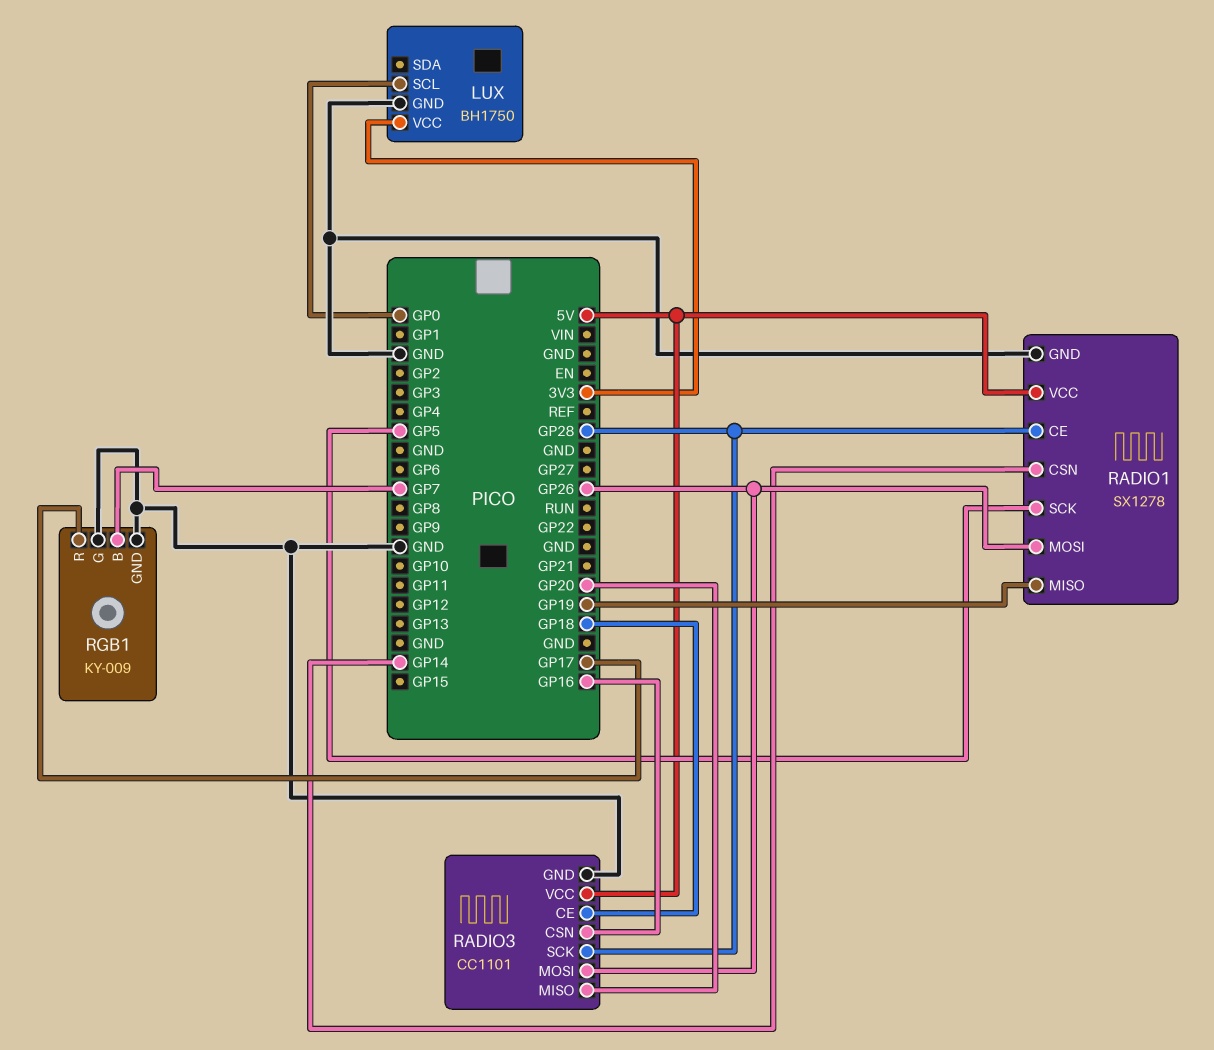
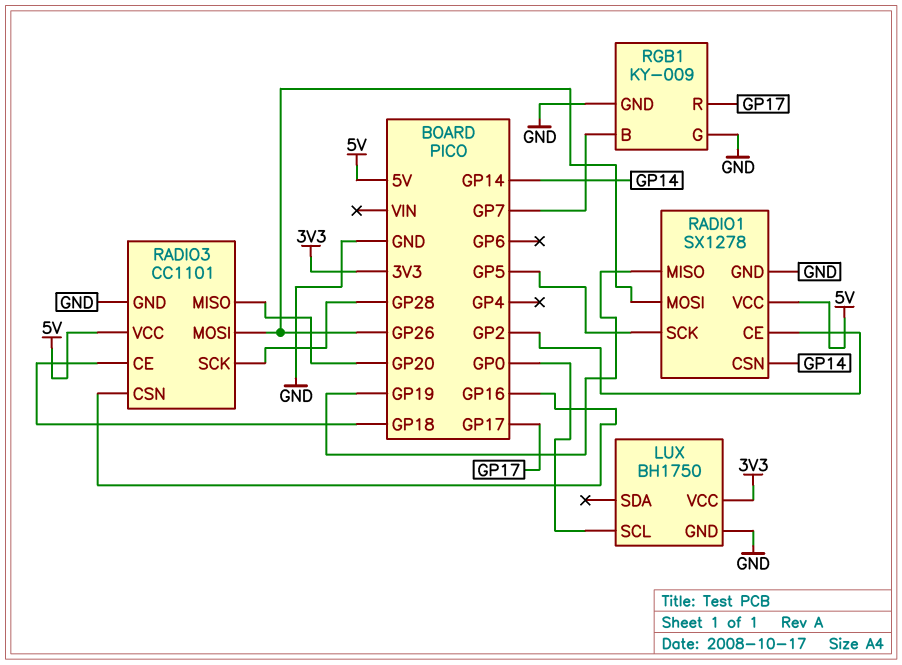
RADIO1 pin CE: GP28 -> GP2

